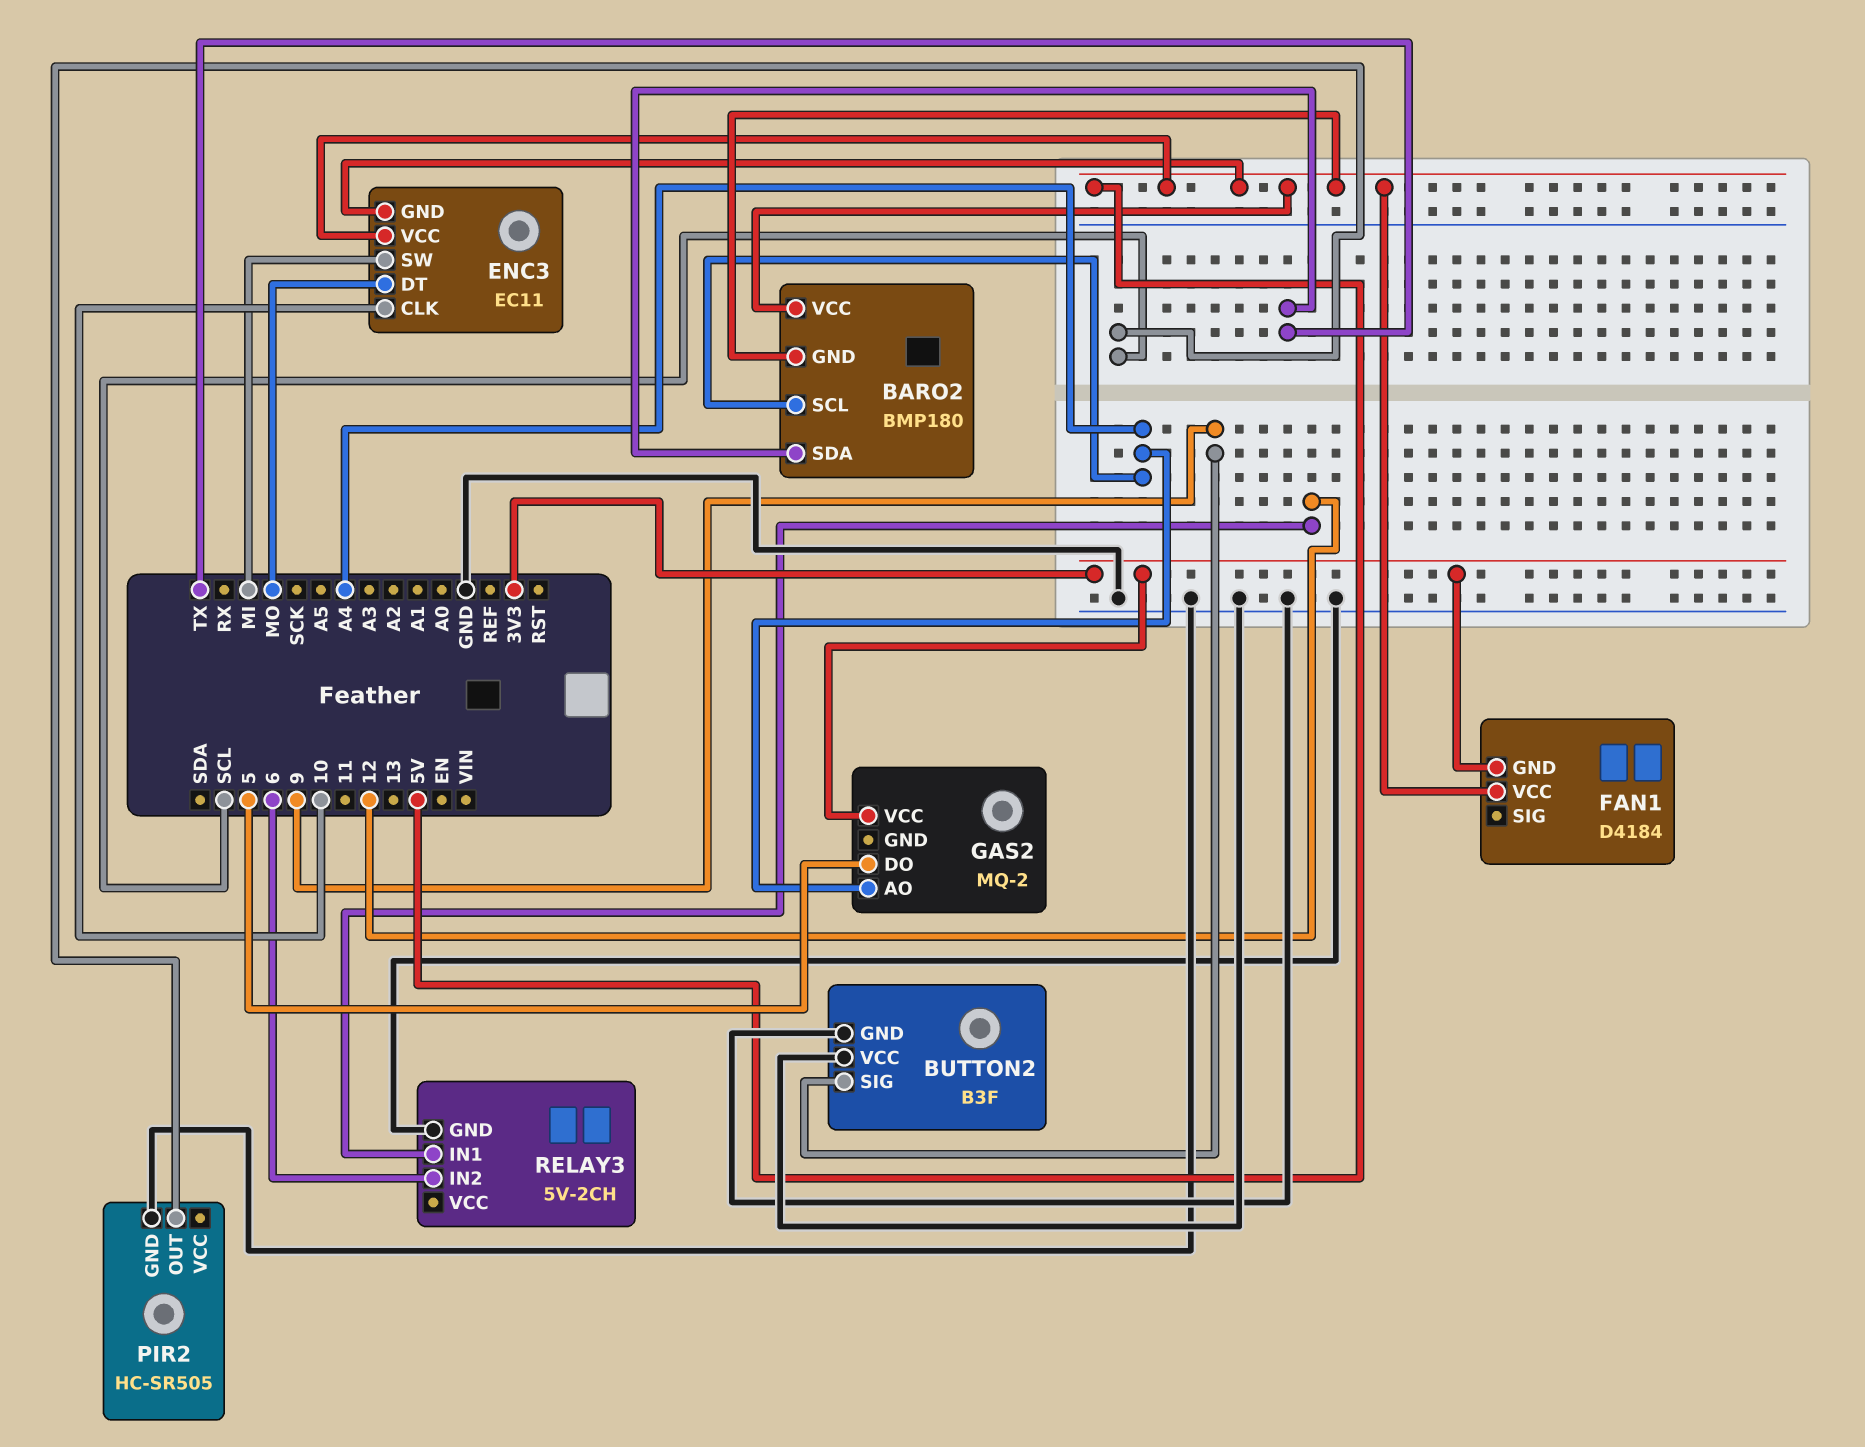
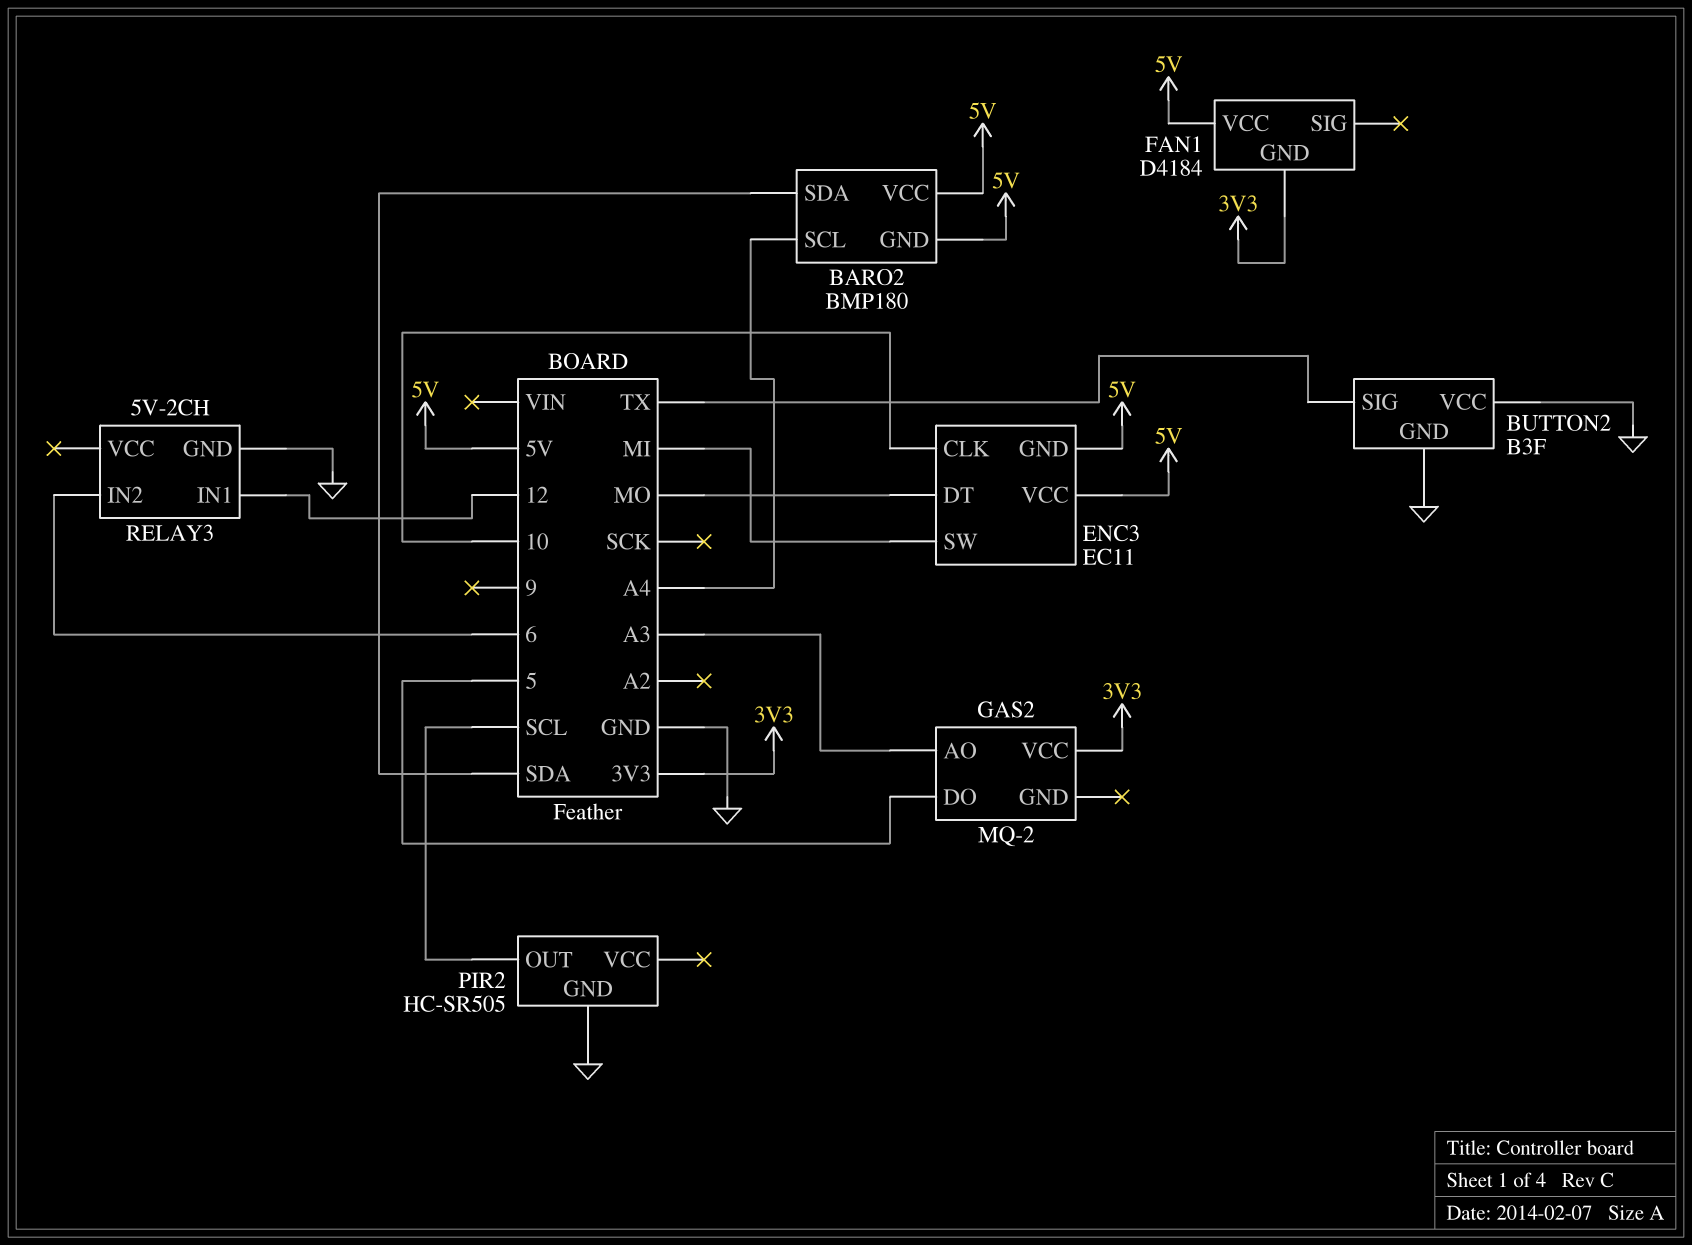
BARO2 pin SDA: TX -> SDA
BUTTON2 pin SIG: 9 -> TX
GAS2 pin AO: A4 -> A3

